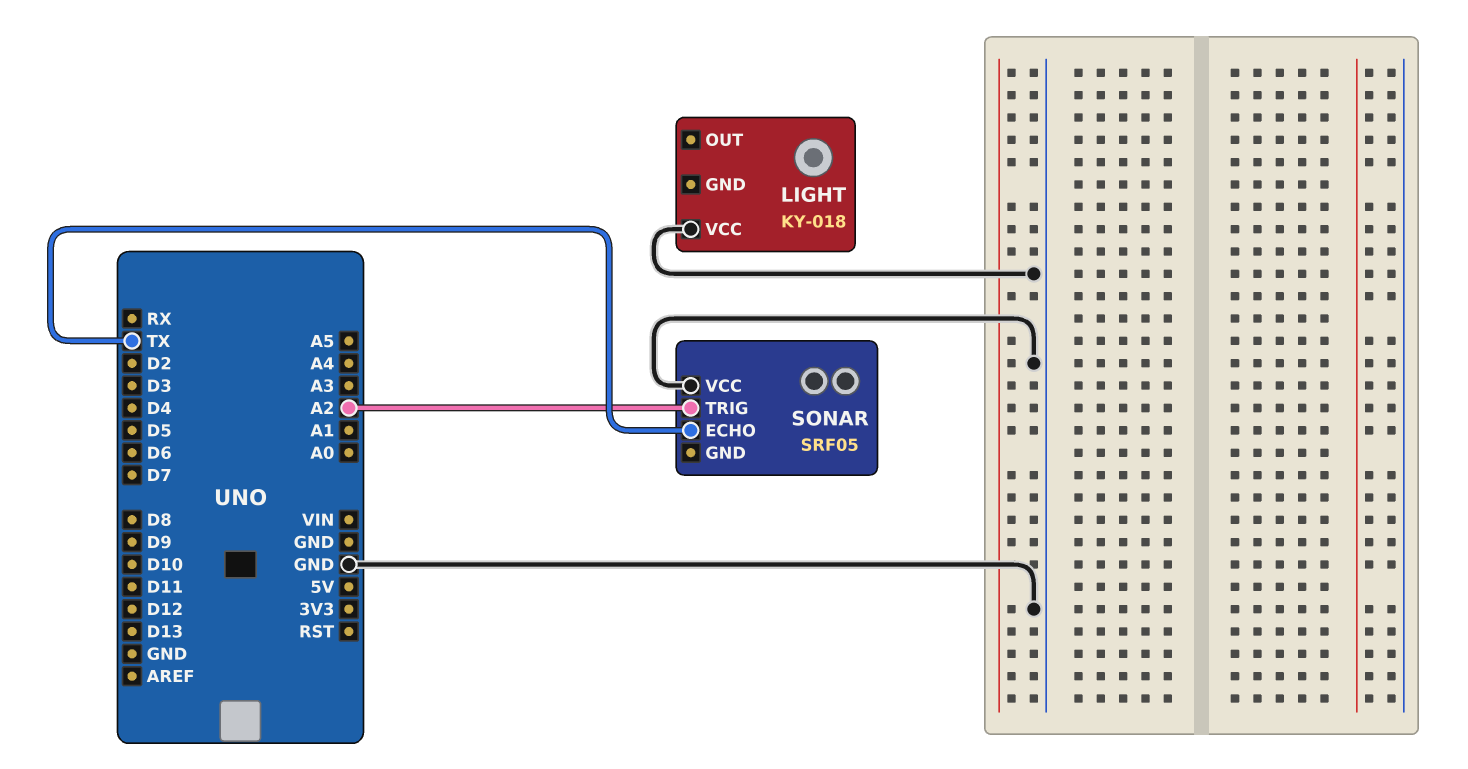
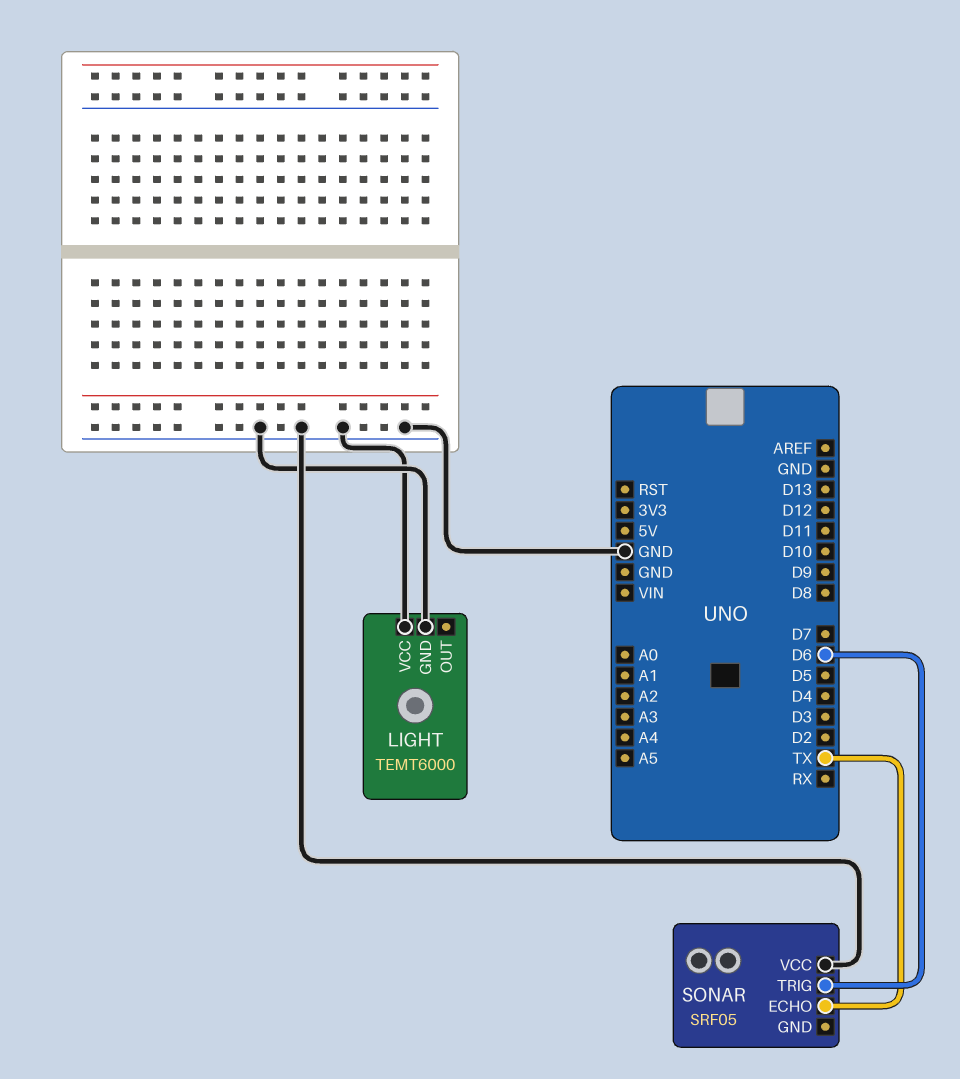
LIGHT: KY-018 -> TEMT6000
LIGHT pin GND: none -> GND
SONAR pin TRIG: A2 -> D6

